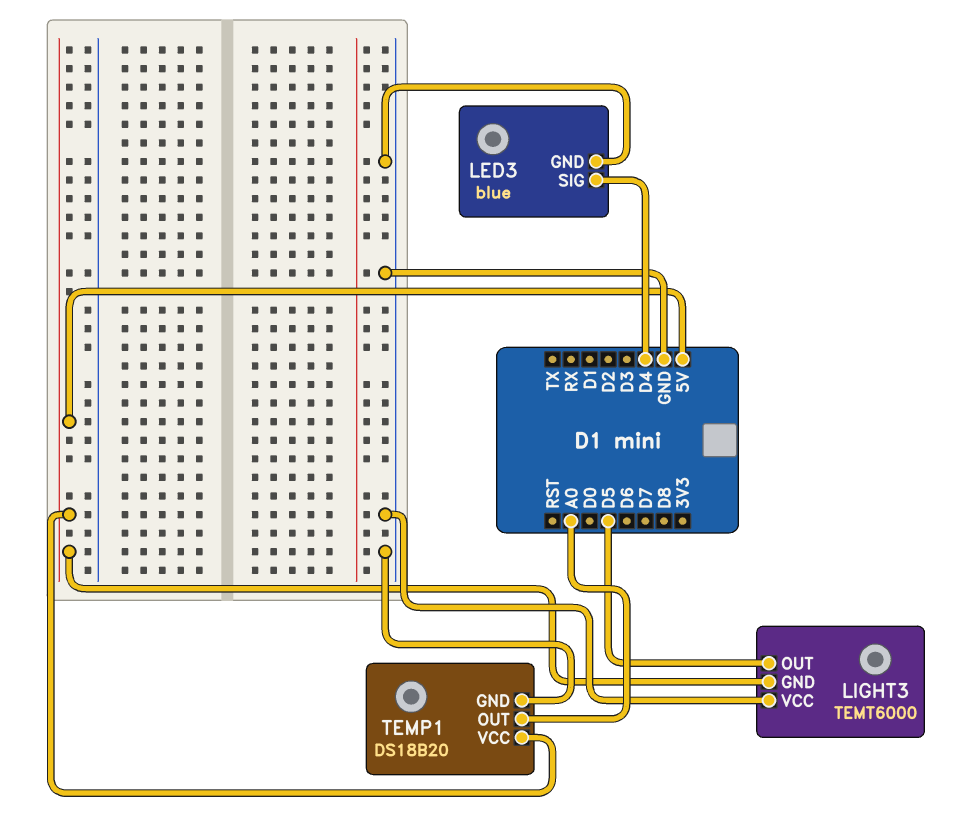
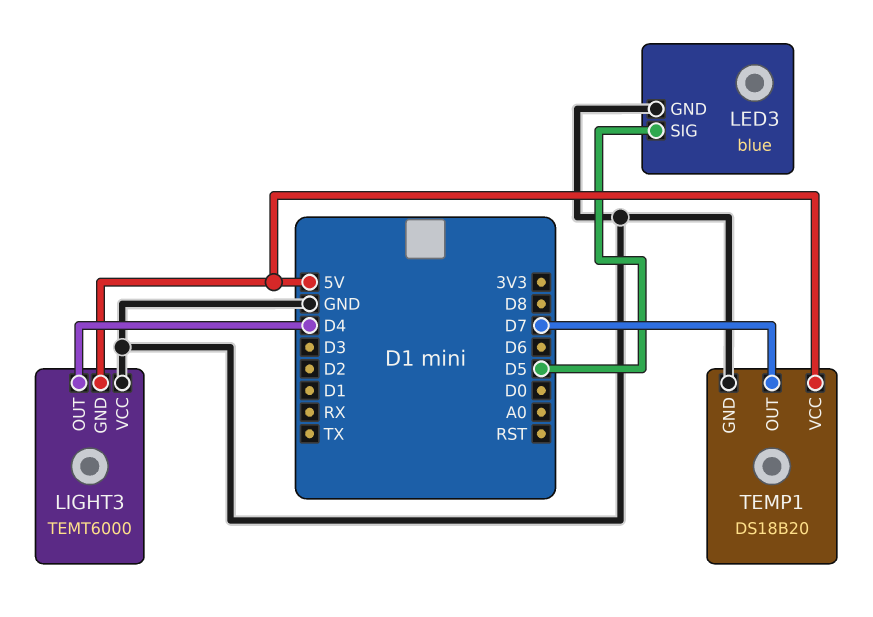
LED3 pin SIG: D4 -> D5
LIGHT3 pin OUT: D5 -> D4
TEMP1 pin OUT: A0 -> D7

